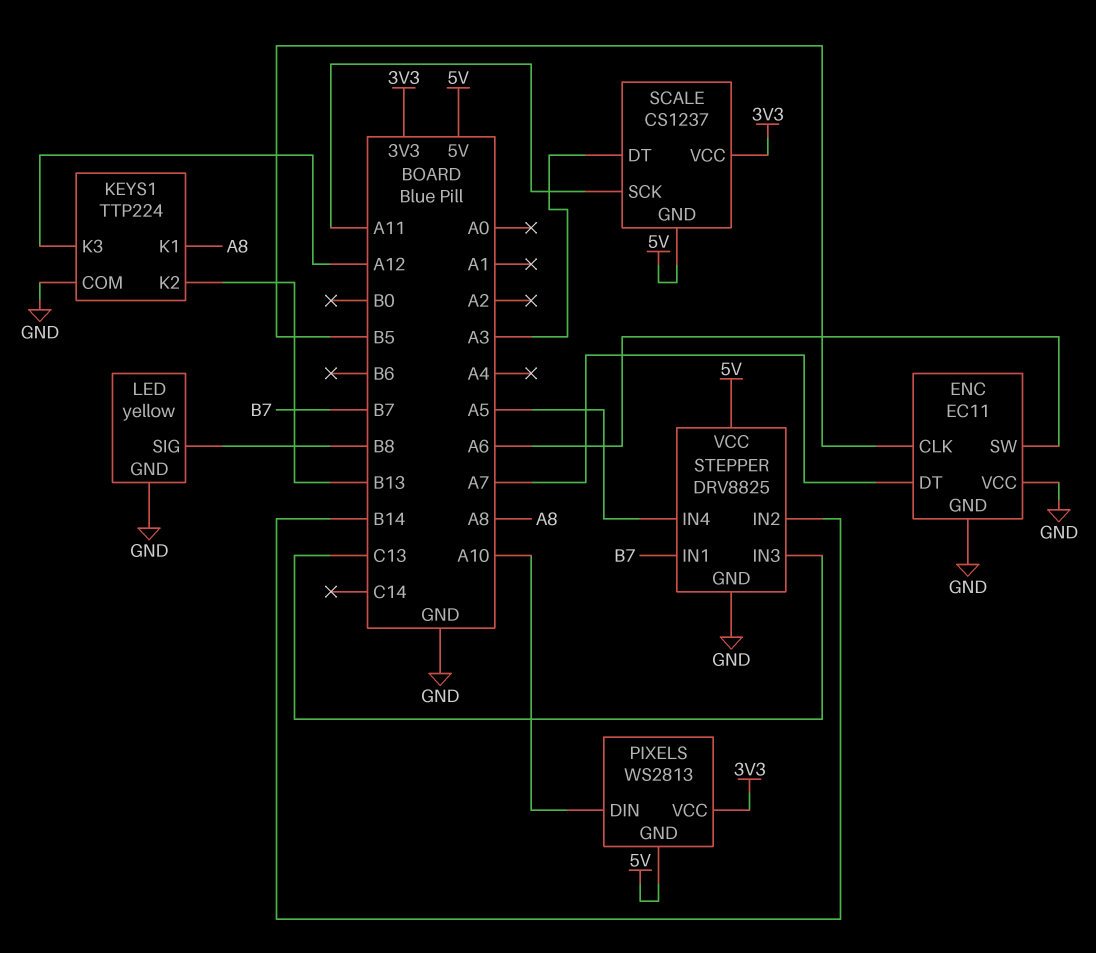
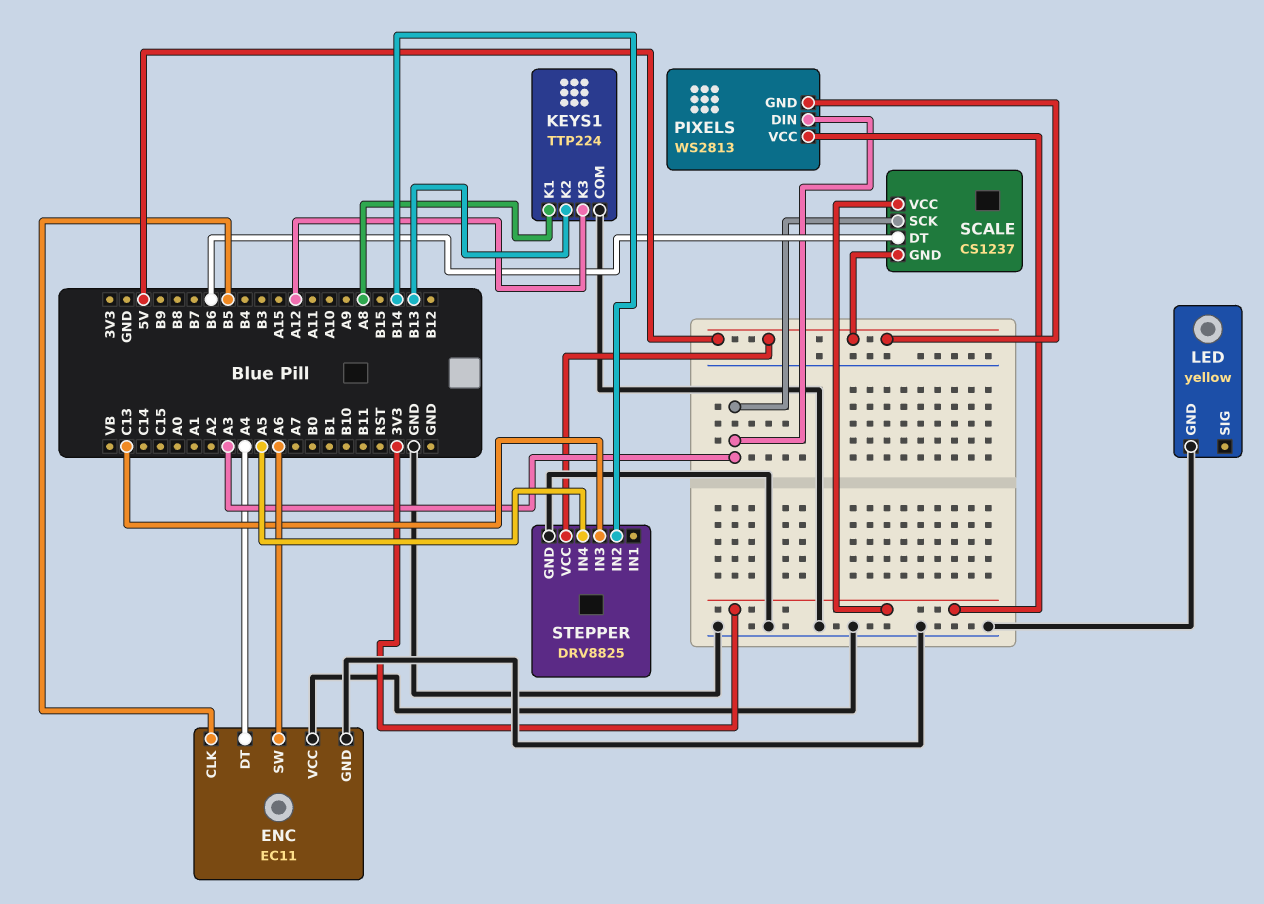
ENC pin DT: A7 -> A4
LED pin SIG: B8 -> none
PIXELS pin DIN: A10 -> A3
SCALE pin DT: A3 -> B6
SCALE pin SCK: A11 -> A3
STEPPER pin IN1: B7 -> none

